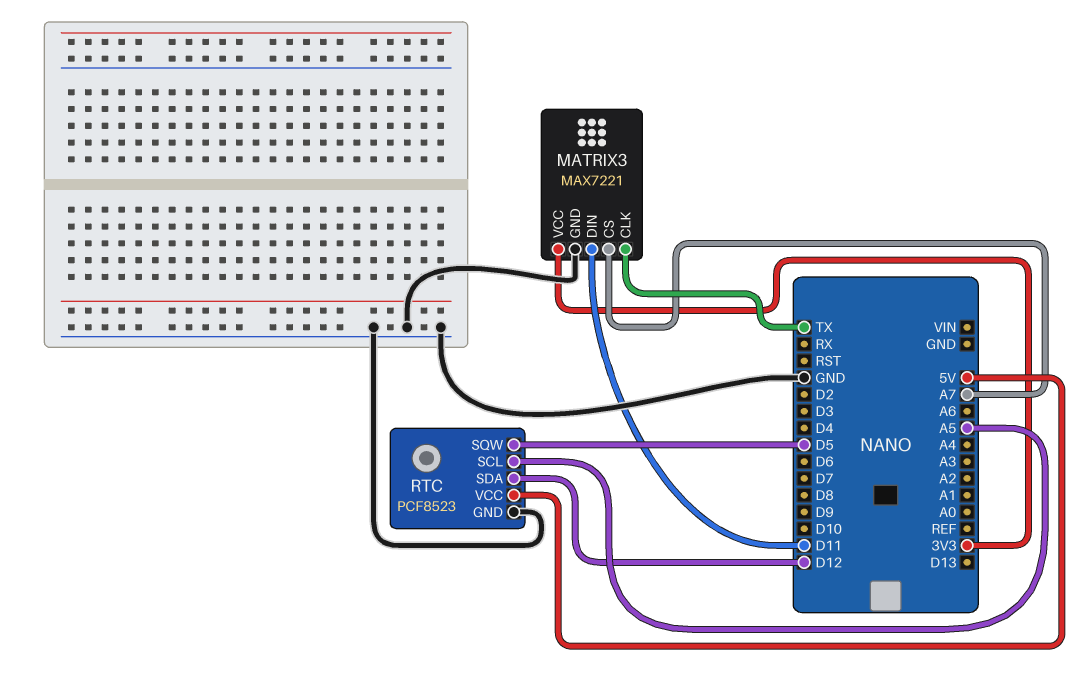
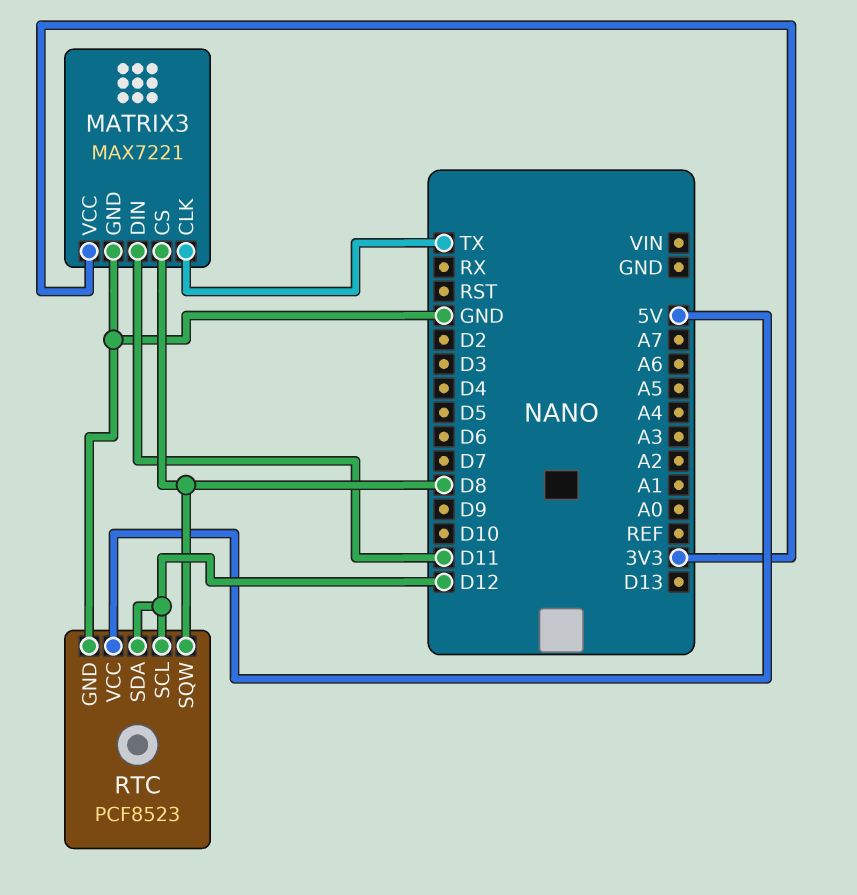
MATRIX3 pin CS: A7 -> D8
RTC pin SCL: A5 -> D12
RTC pin SQW: D5 -> D8

